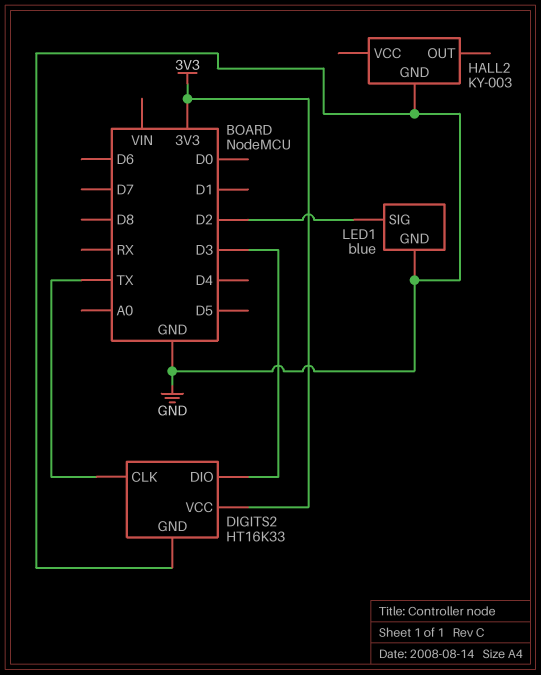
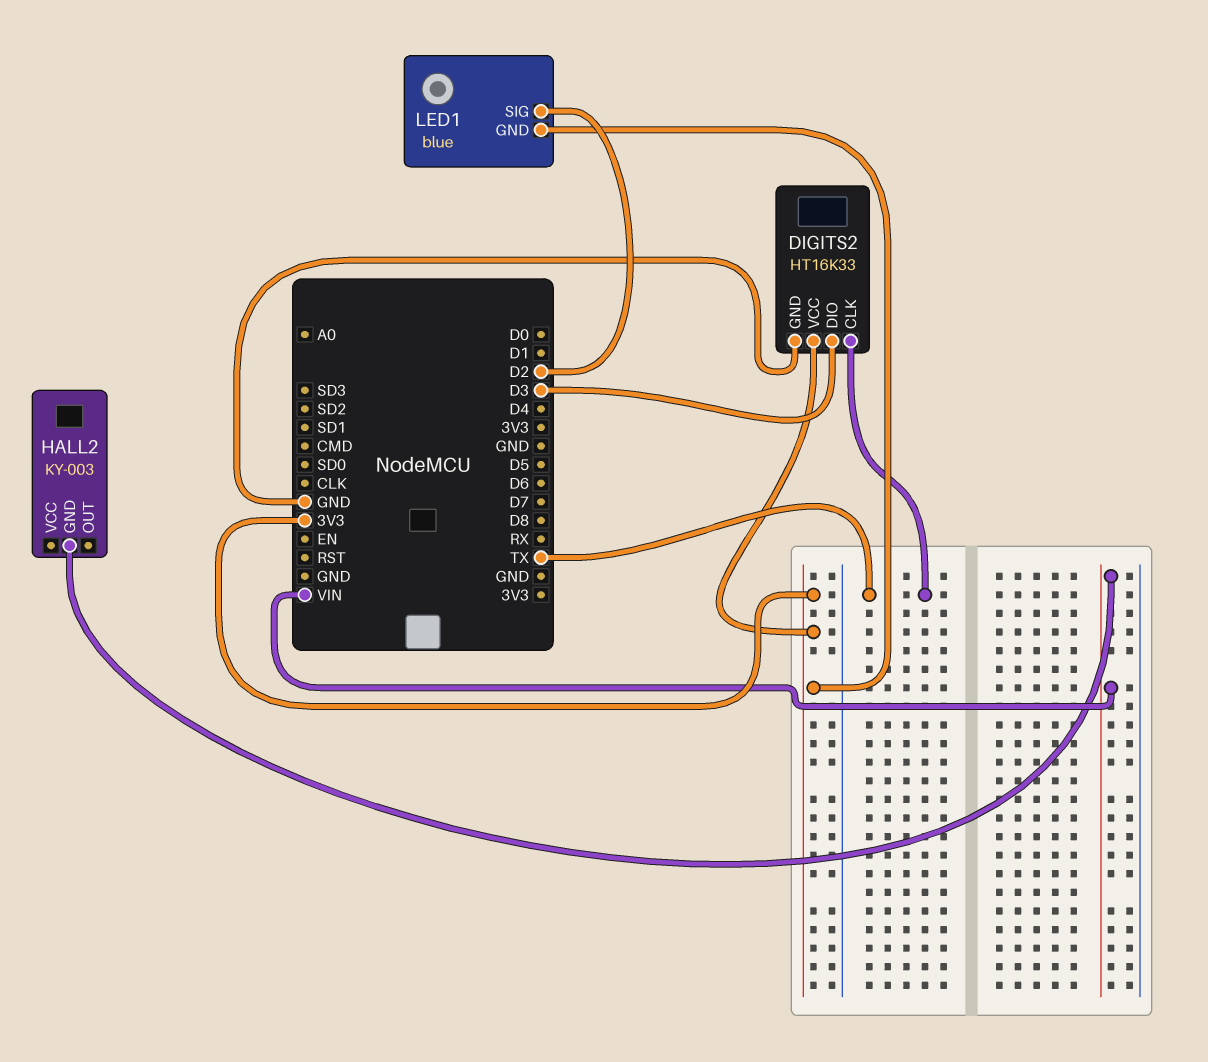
HALL2 pin GND: GND -> VIN
LED1 pin GND: GND -> 3V3

